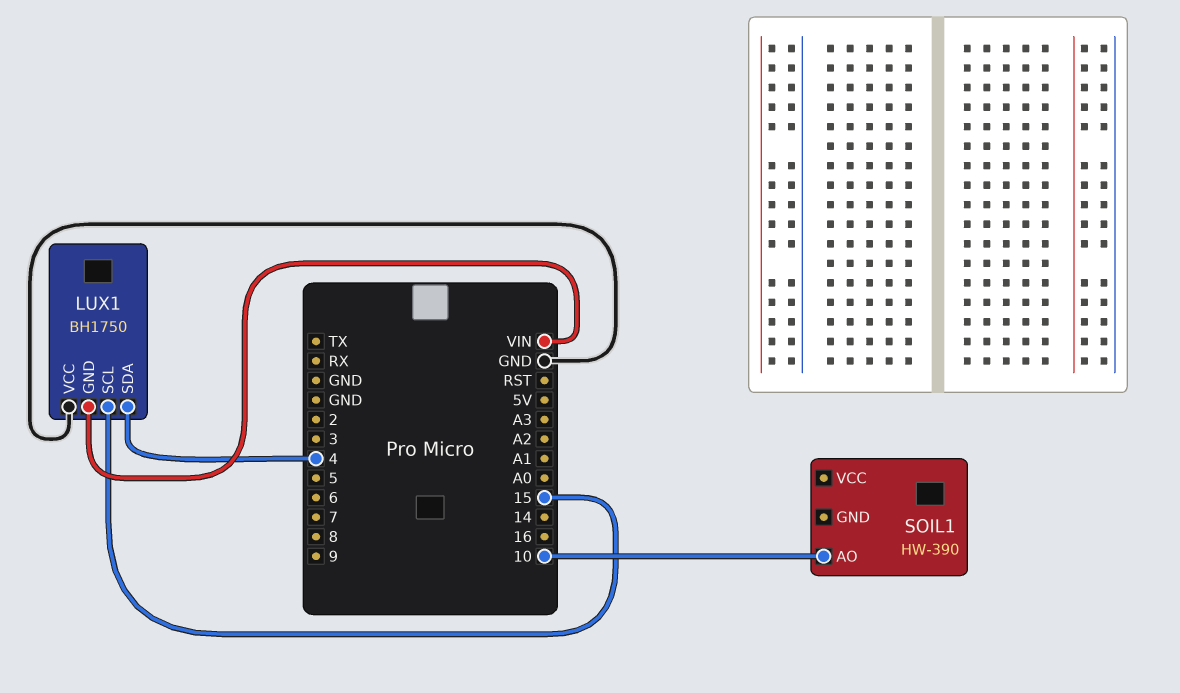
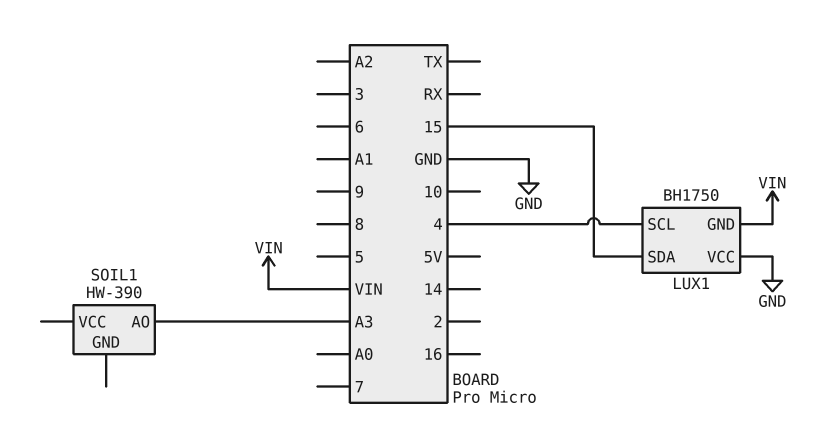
LUX1 pin SCL: 15 -> 4
LUX1 pin SDA: 4 -> 15
SOIL1 pin AO: 10 -> A3

